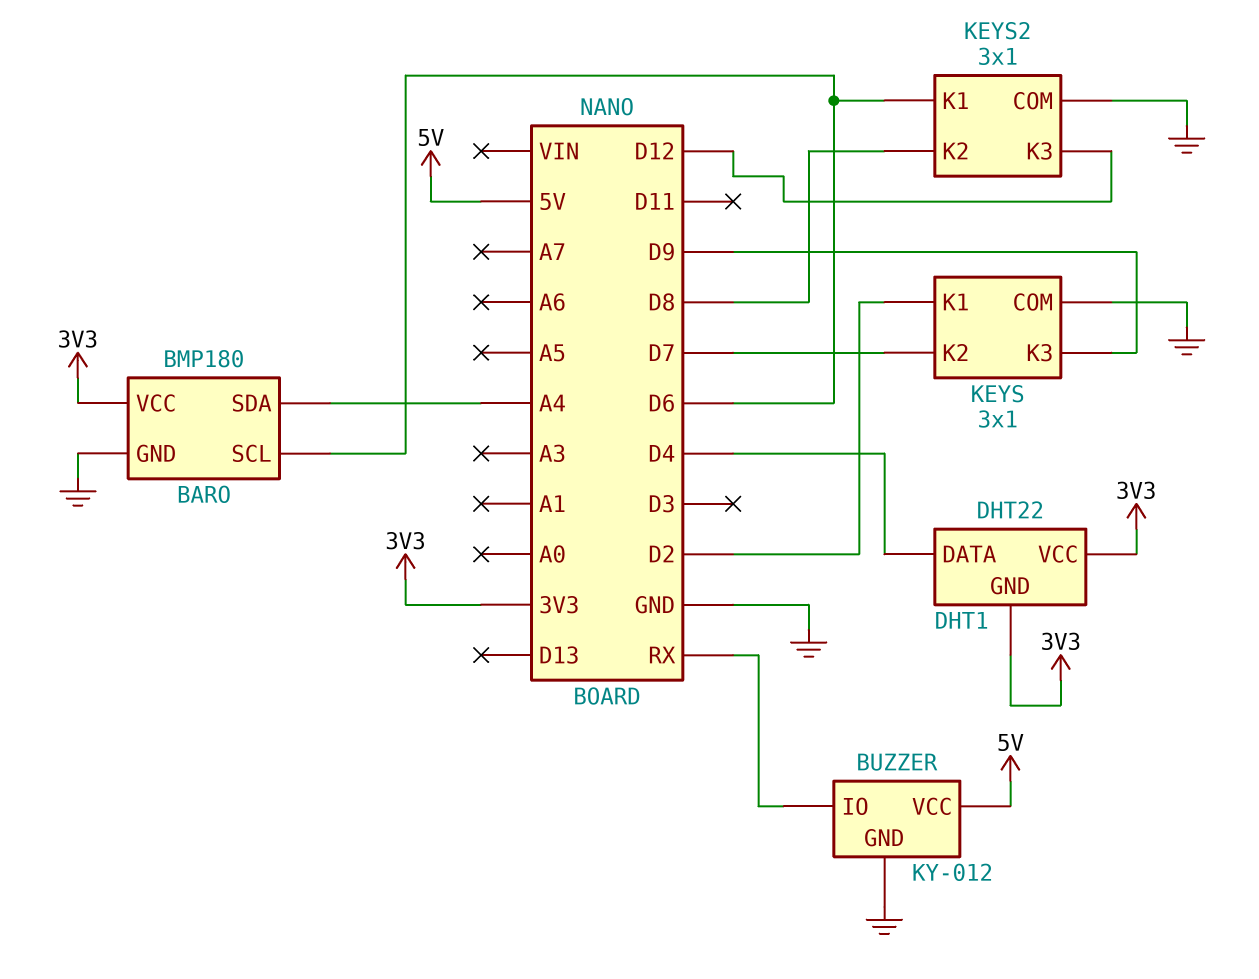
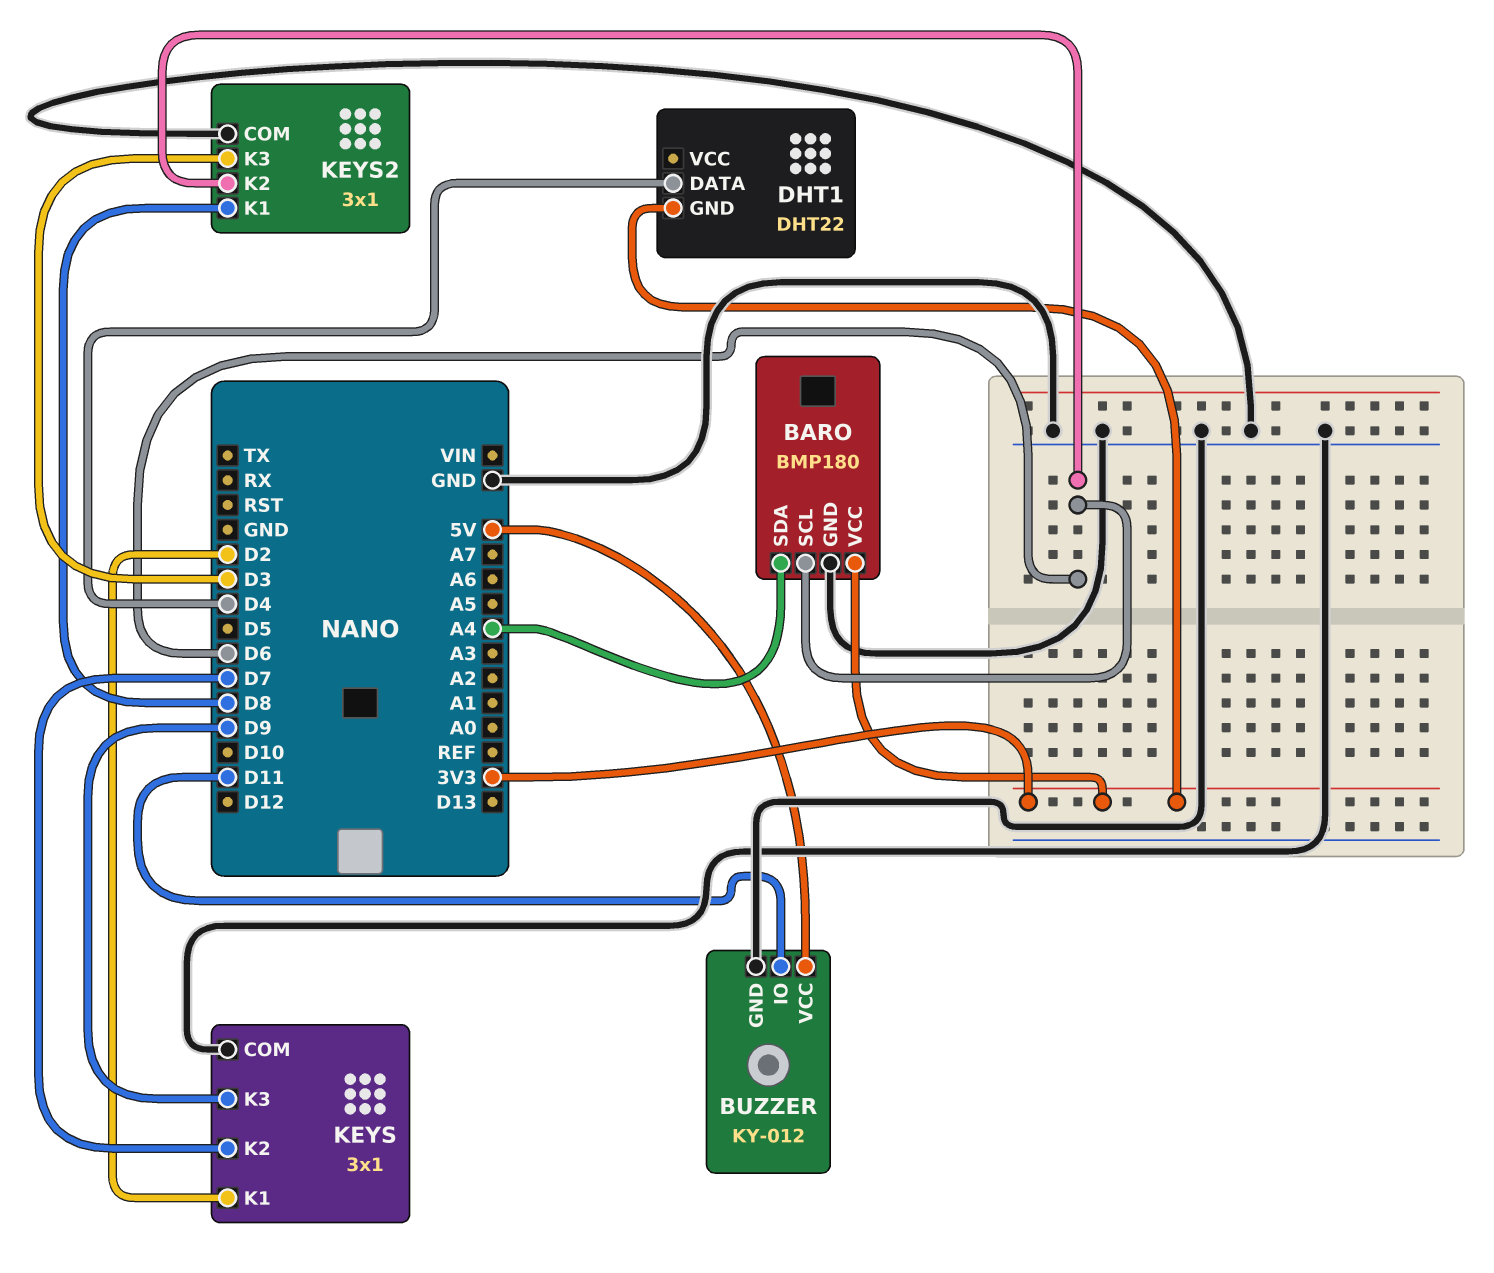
BUZZER pin IO: RX -> D11
DHT1 pin VCC: 3V3 -> none
KEYS2 pin K1: D6 -> D8
KEYS2 pin K2: D8 -> D6
KEYS2 pin K3: D12 -> D3

